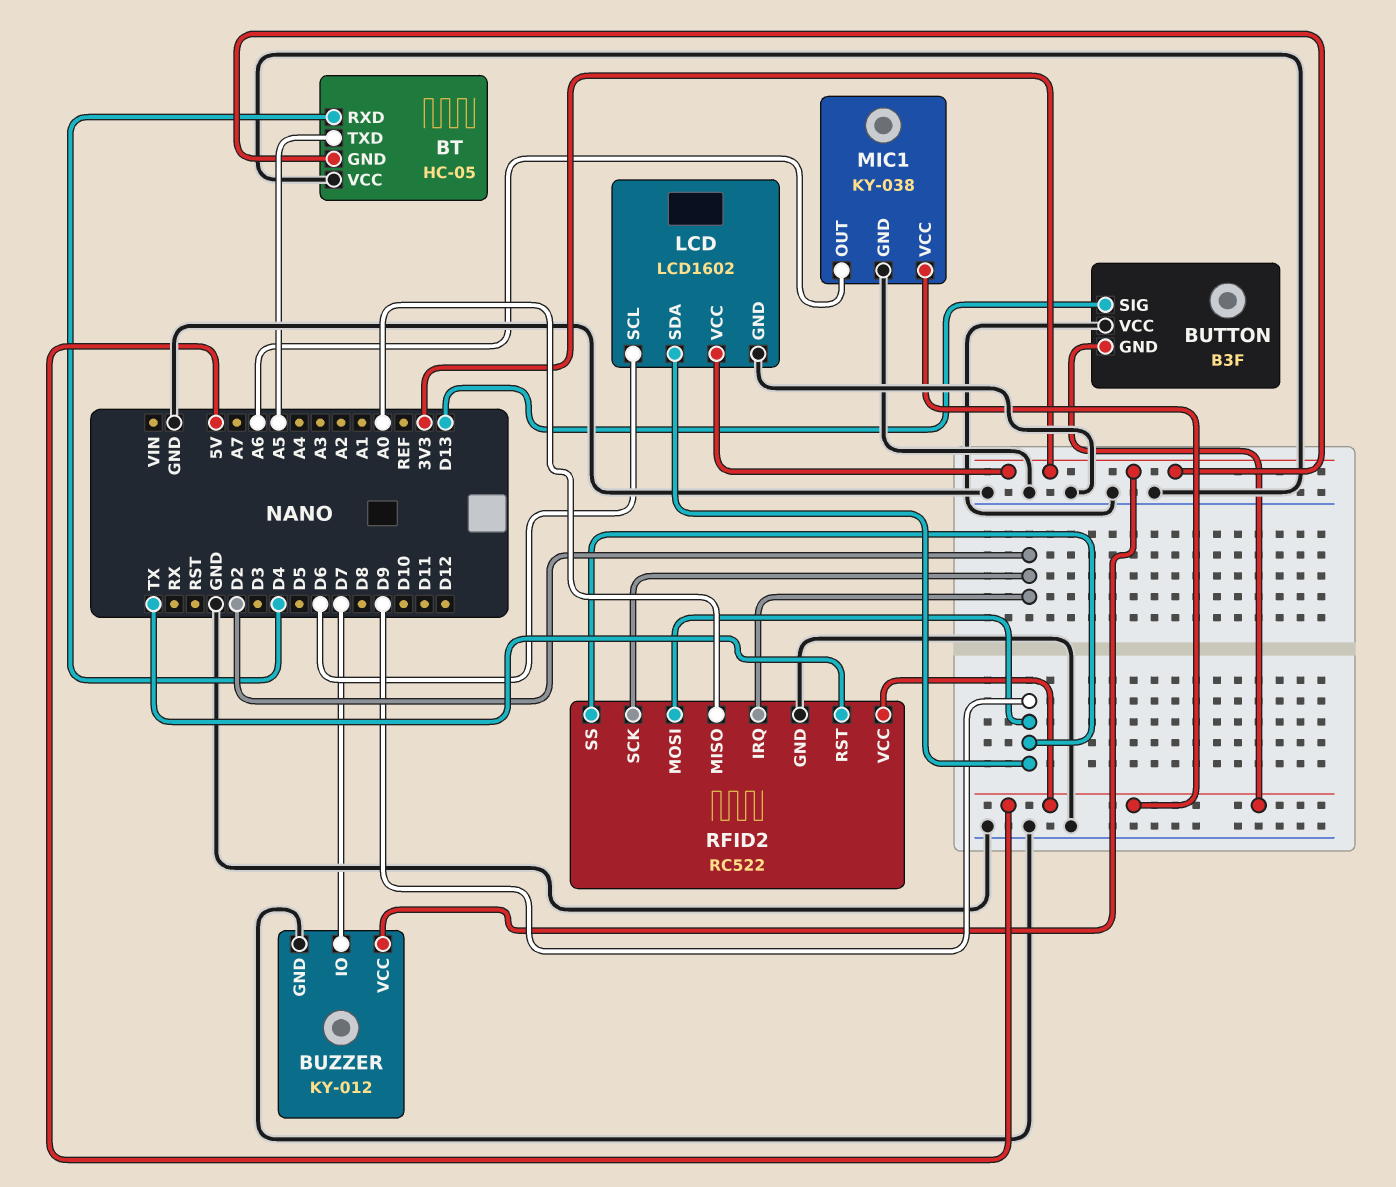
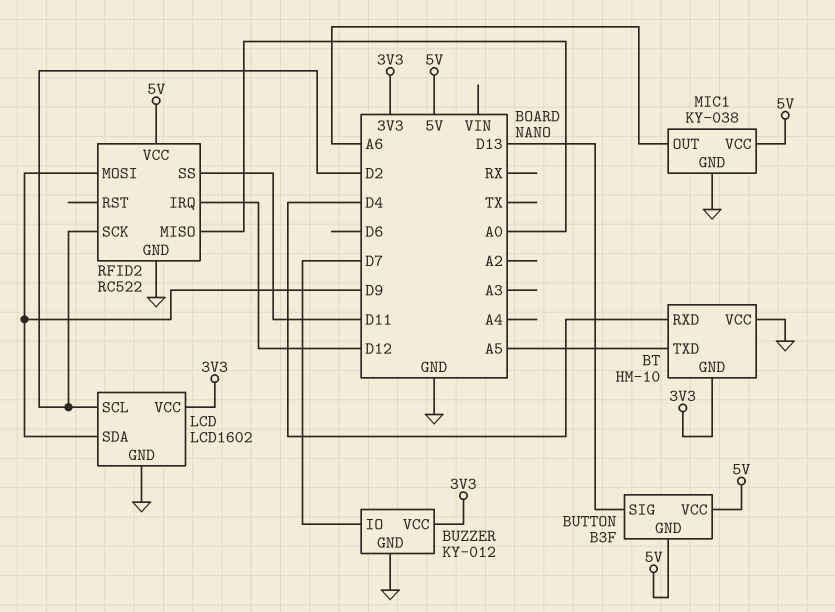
BT: HC-05 -> HM-10
BUTTON pin VCC: GND -> 5V
LCD pin SCL: D6 -> D2
RFID2 pin IRQ: D2 -> D12
RFID2 pin RST: TX -> none
RFID2 pin SS: D9 -> D11

